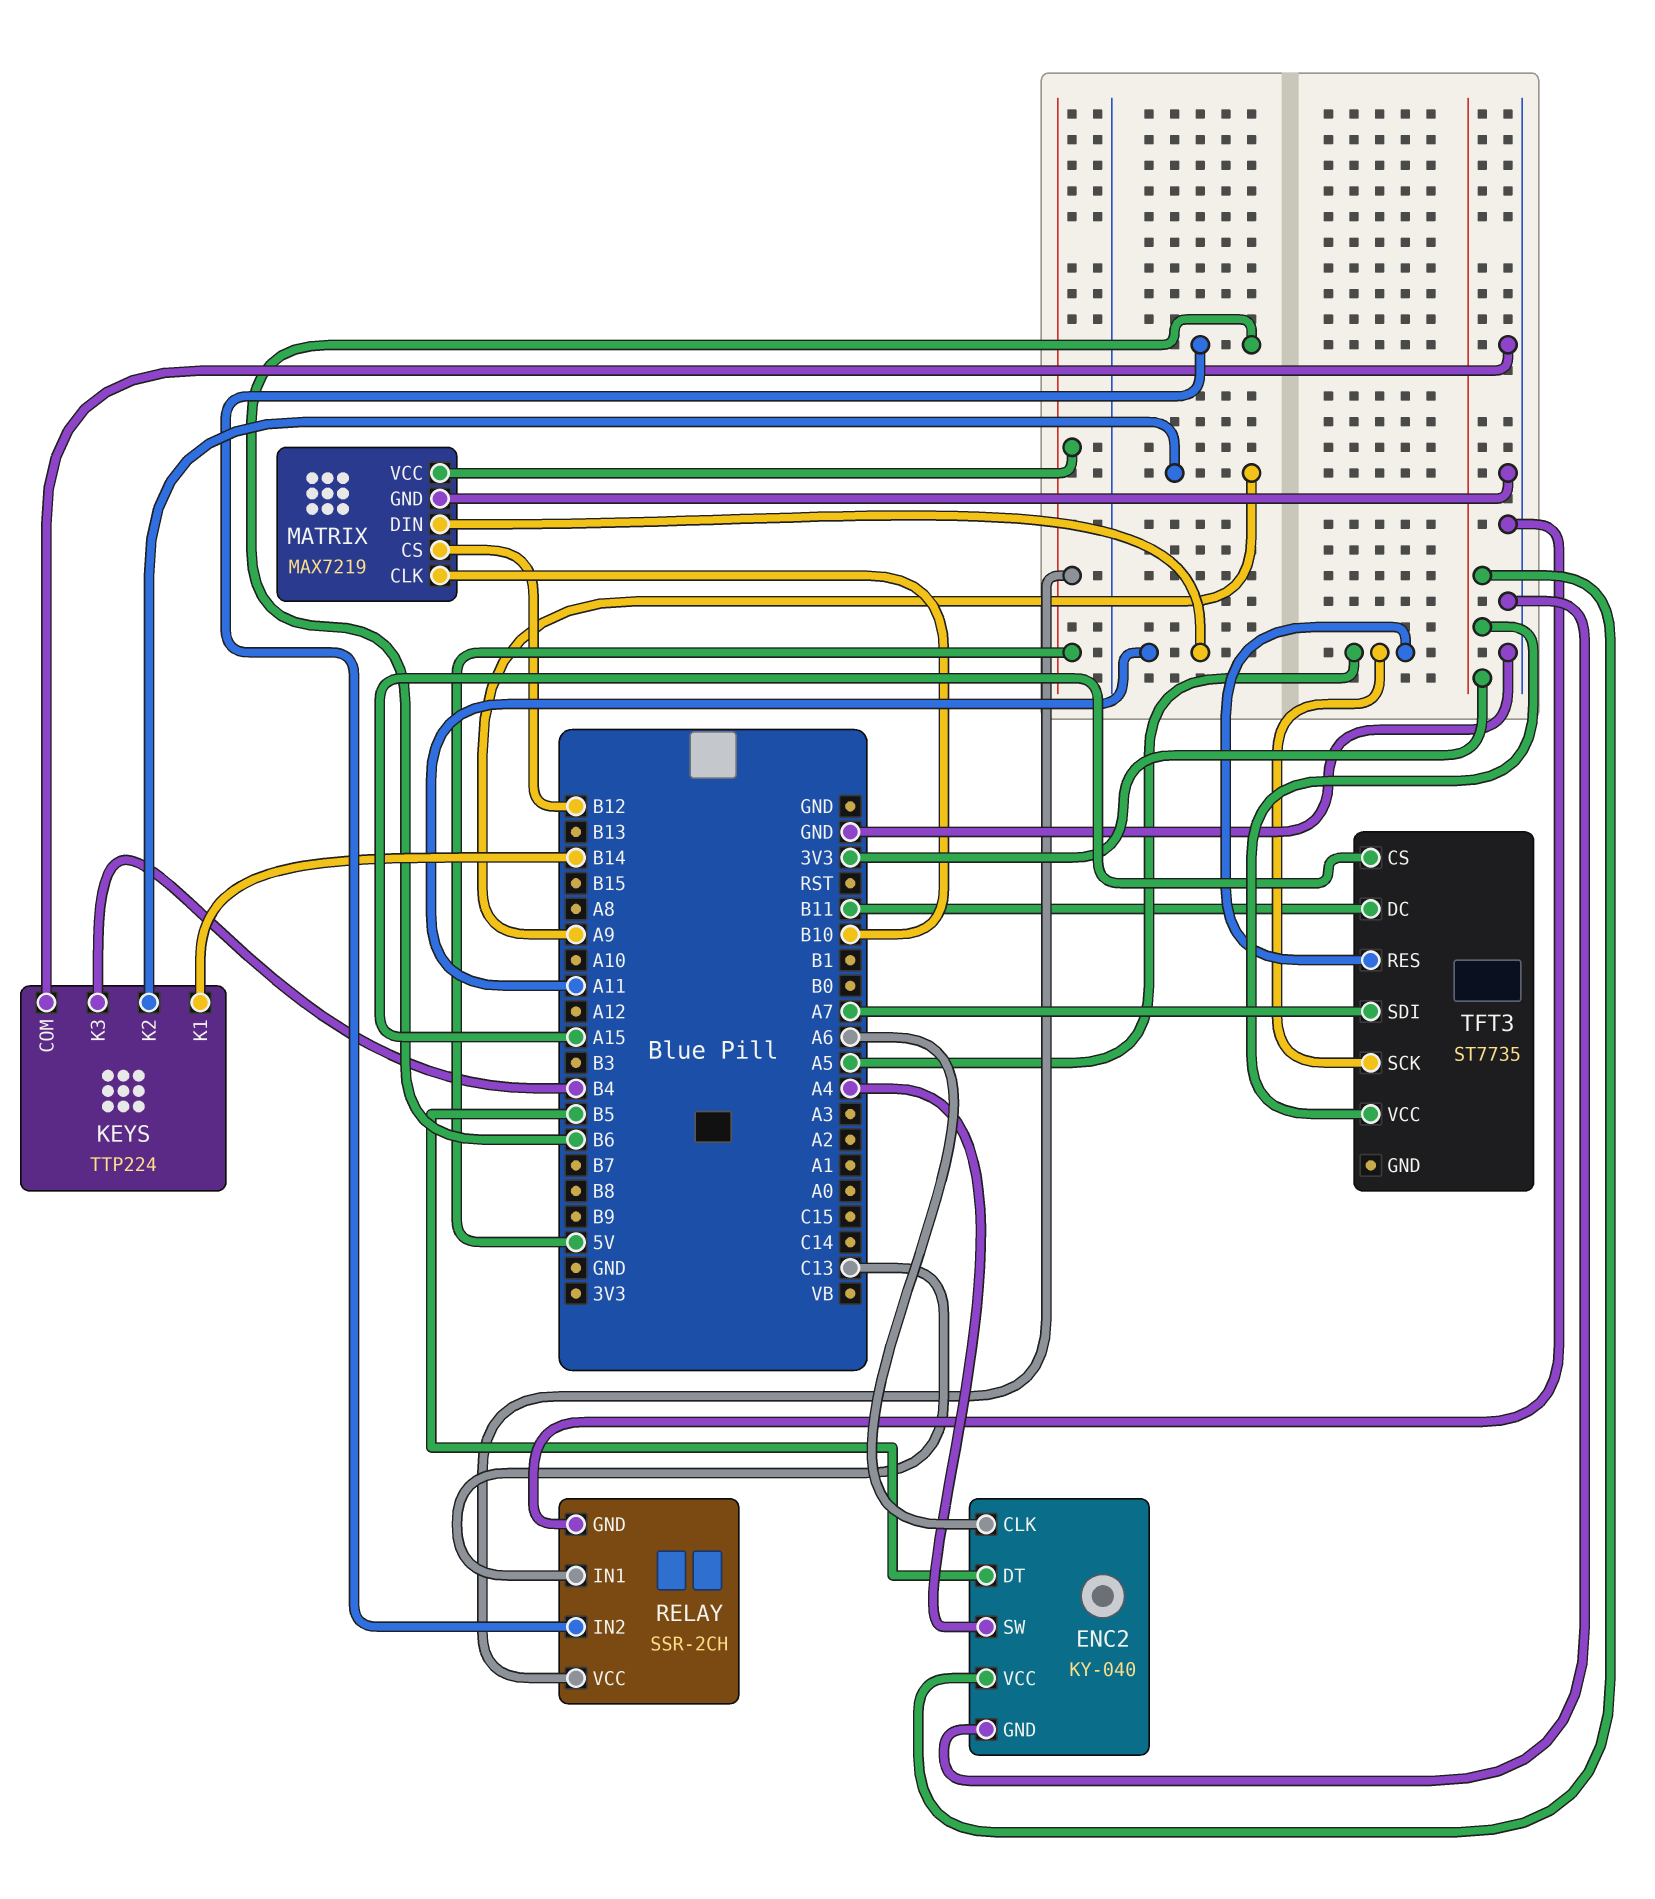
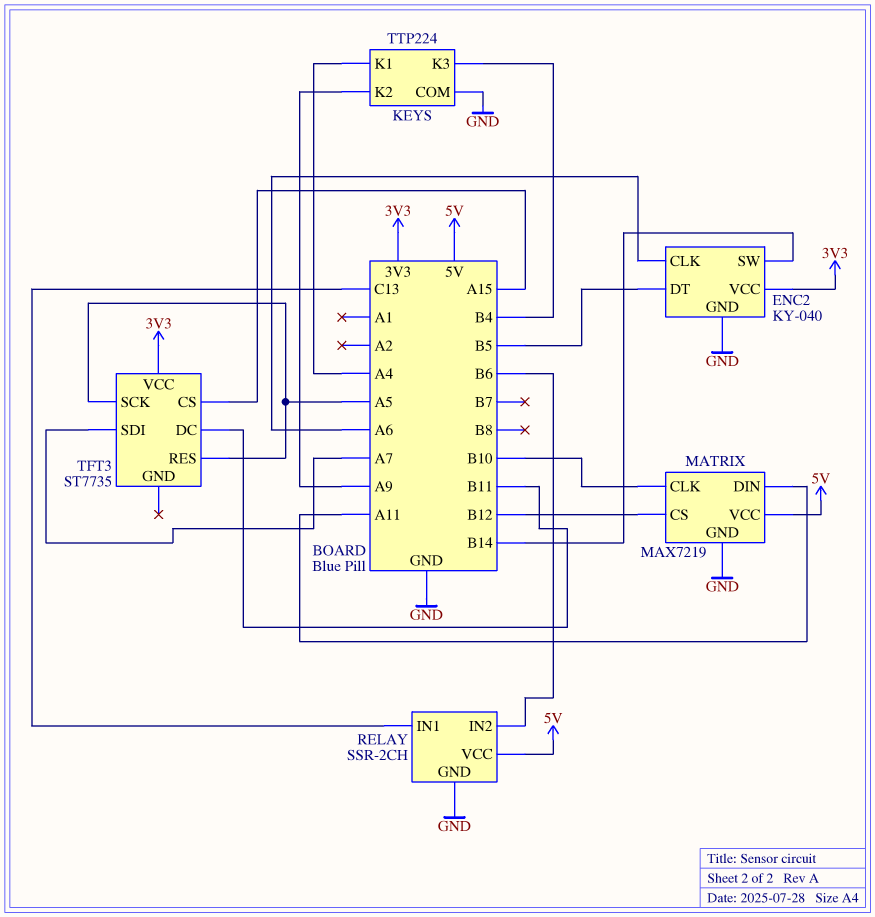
ENC2 pin SW: A4 -> B14
KEYS pin K1: B14 -> A4

